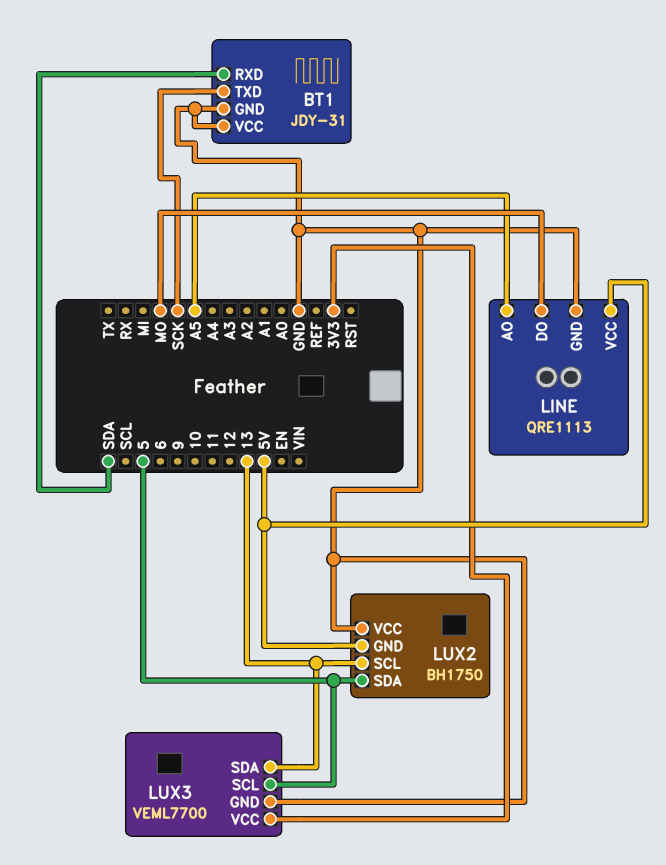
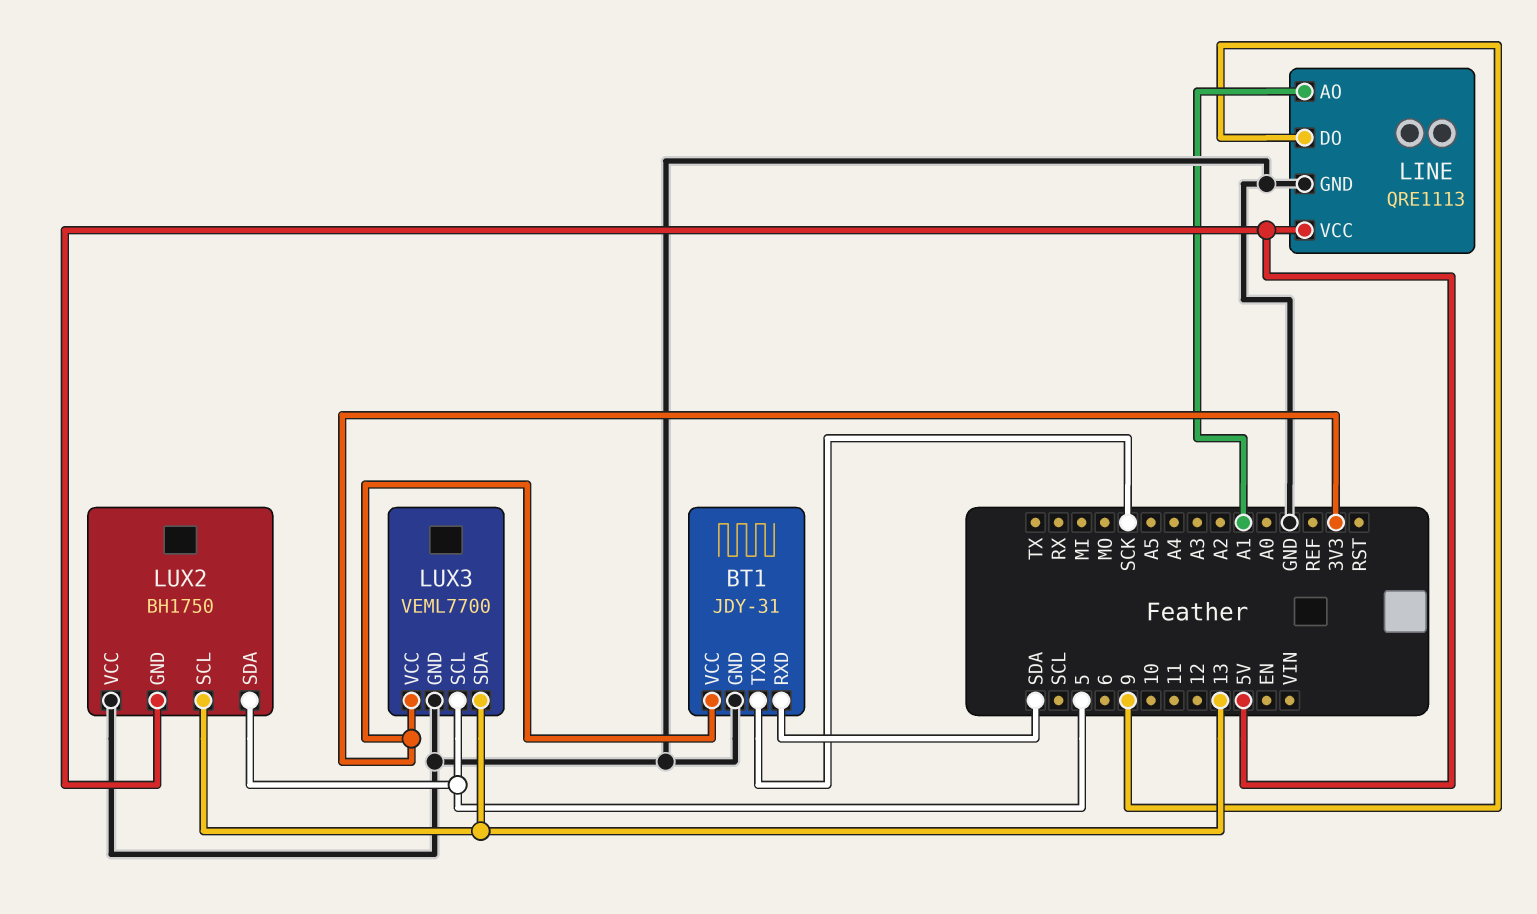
BT1 pin VCC: GND -> 3V3
LINE pin AO: A5 -> A1
LINE pin DO: MO -> 9

